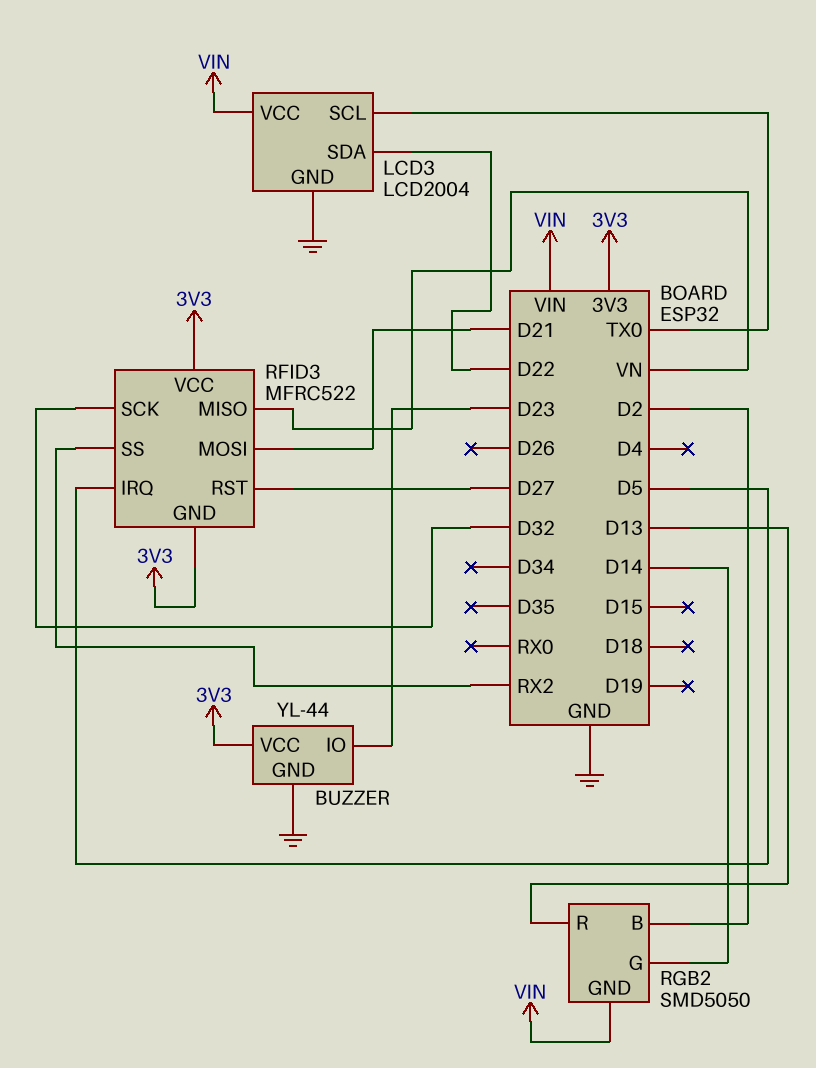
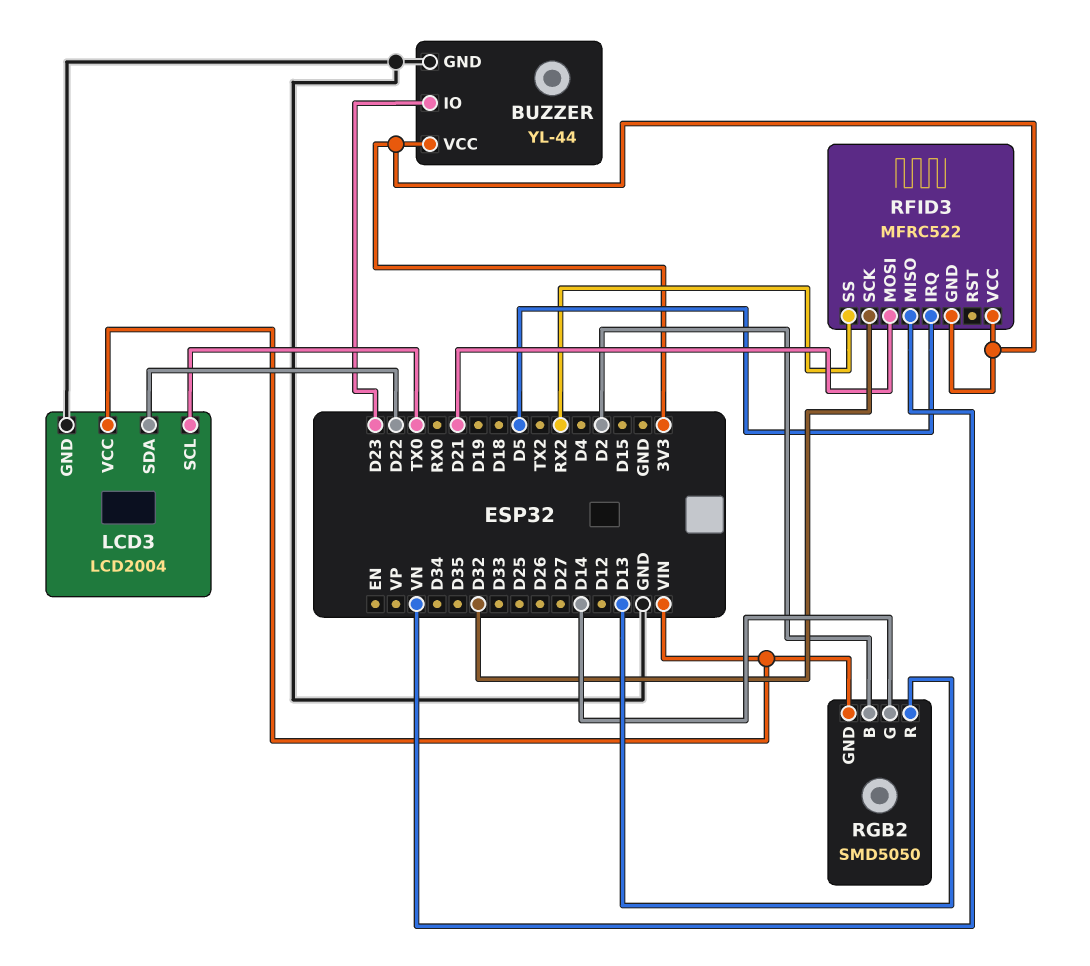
RFID3 pin RST: D27 -> none

